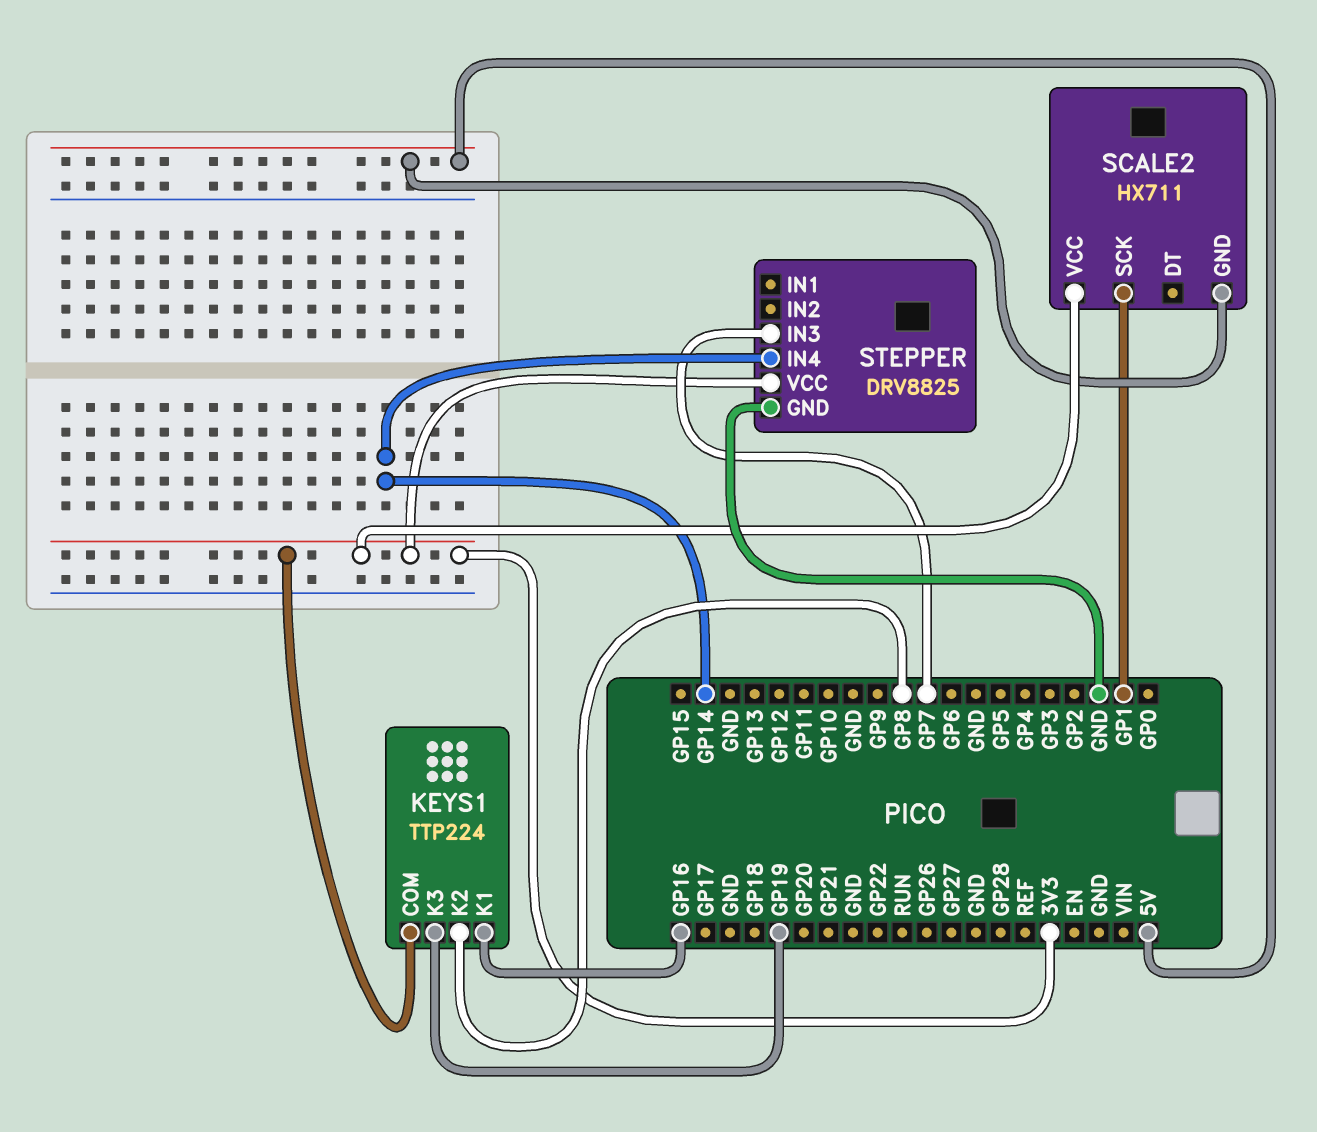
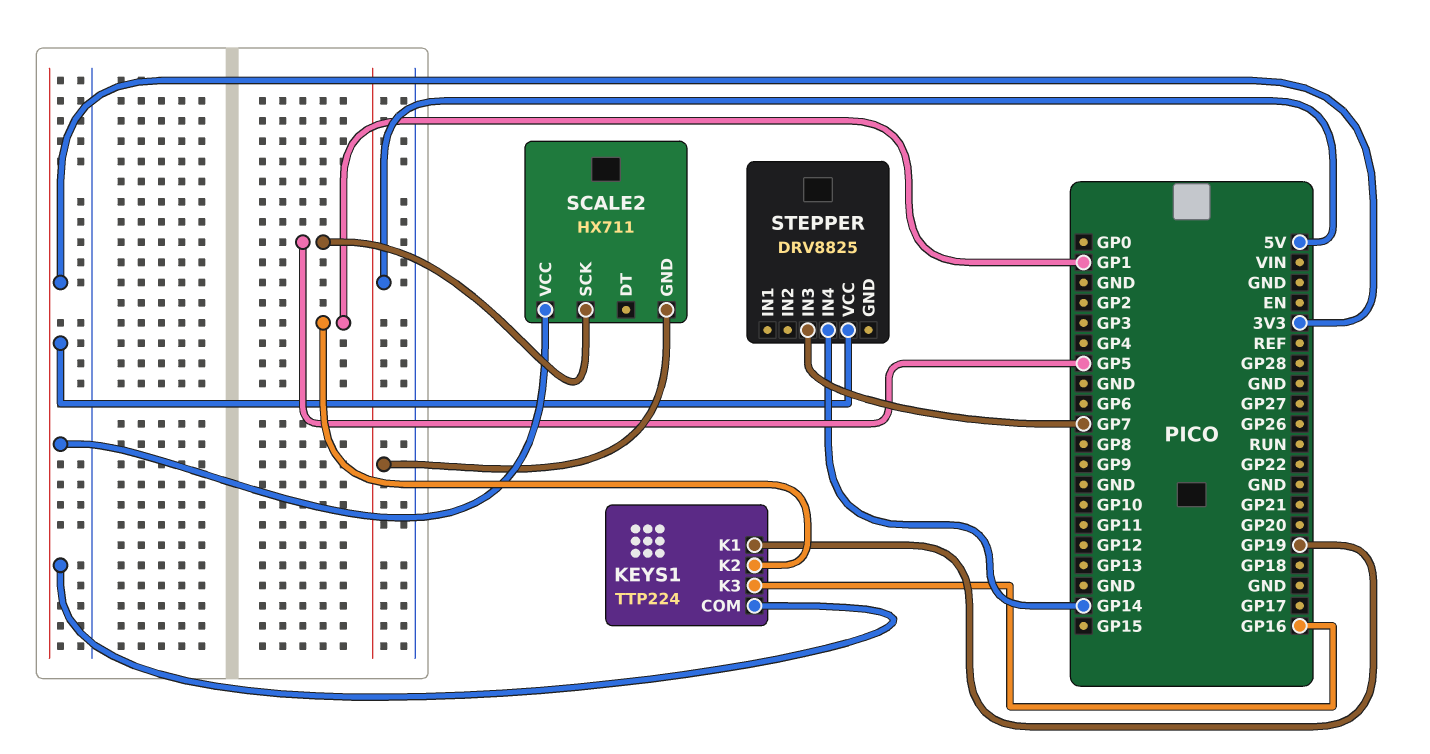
KEYS1 pin K1: GP16 -> GP19
KEYS1 pin K2: GP8 -> GP1
KEYS1 pin K3: GP19 -> GP16
SCALE2 pin SCK: GP1 -> GP5
STEPPER pin GND: GND -> none

